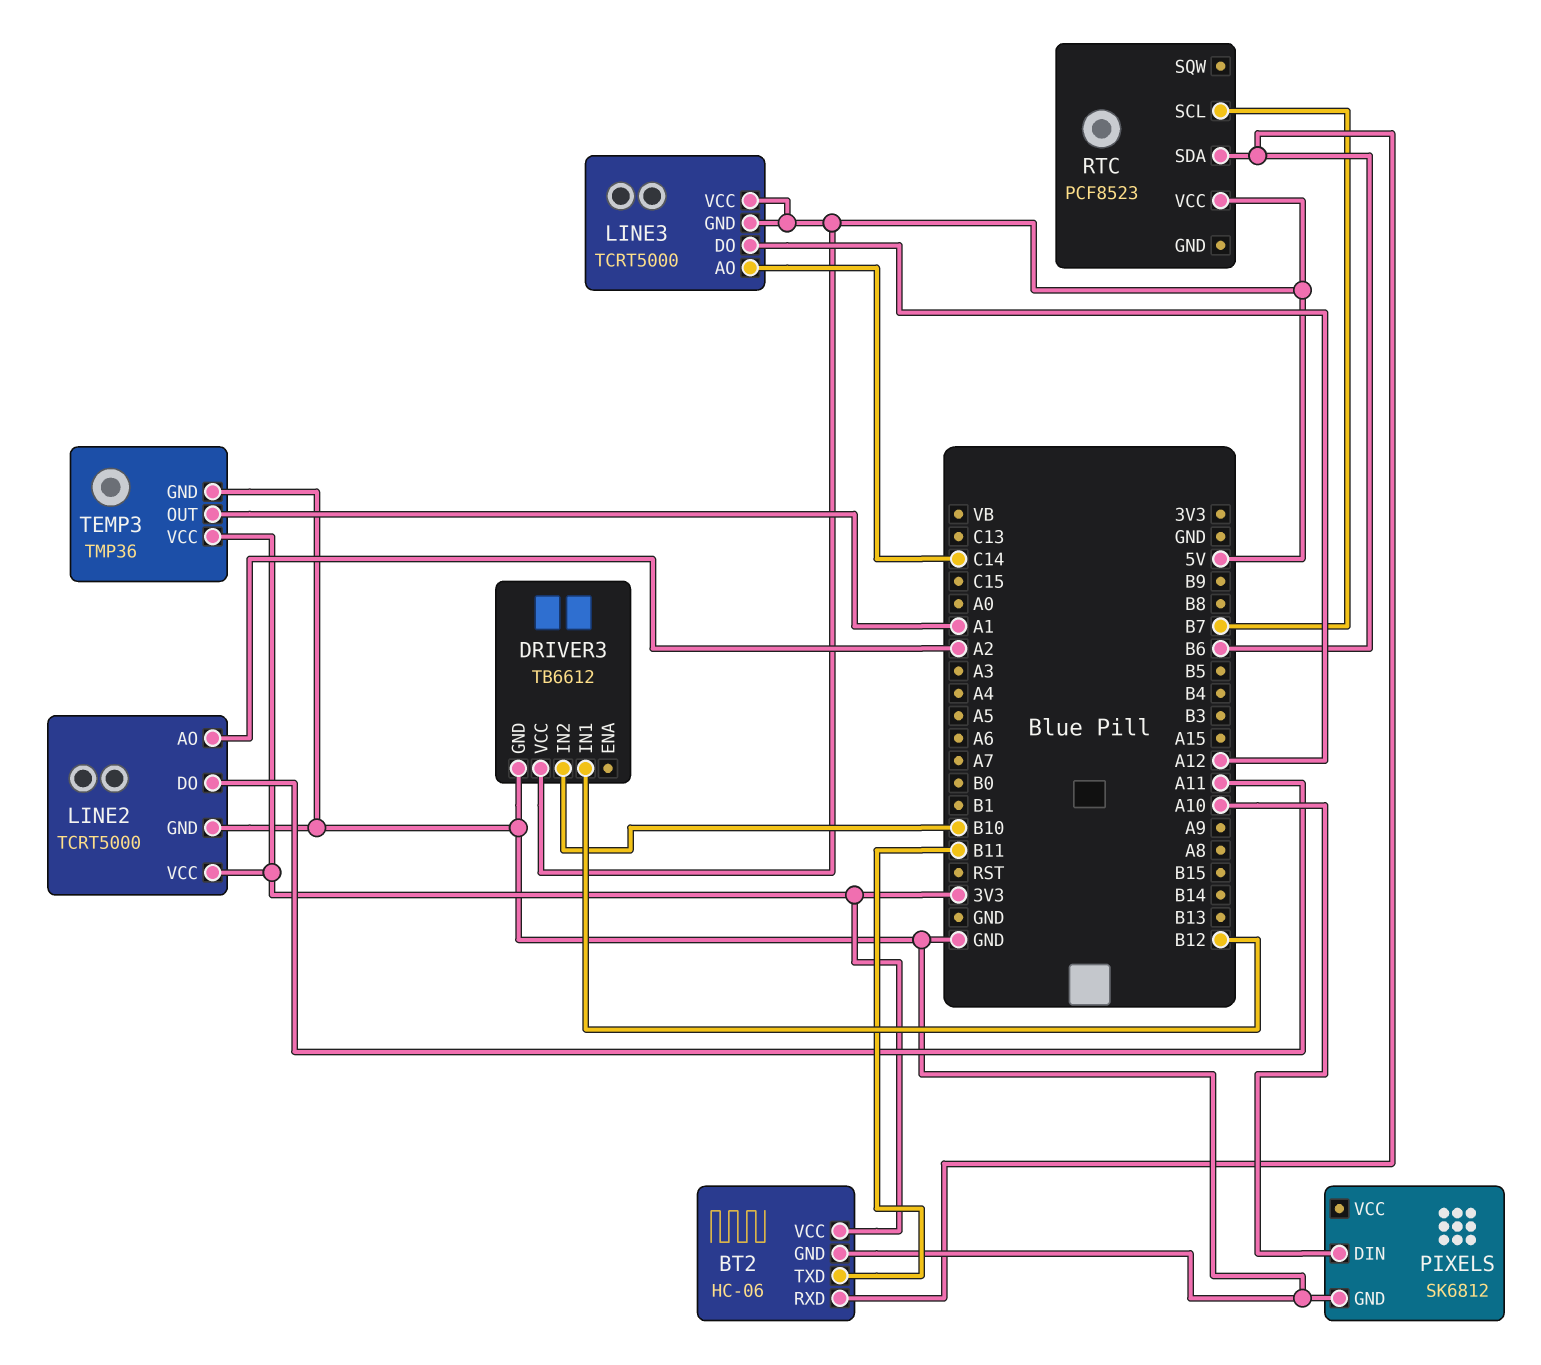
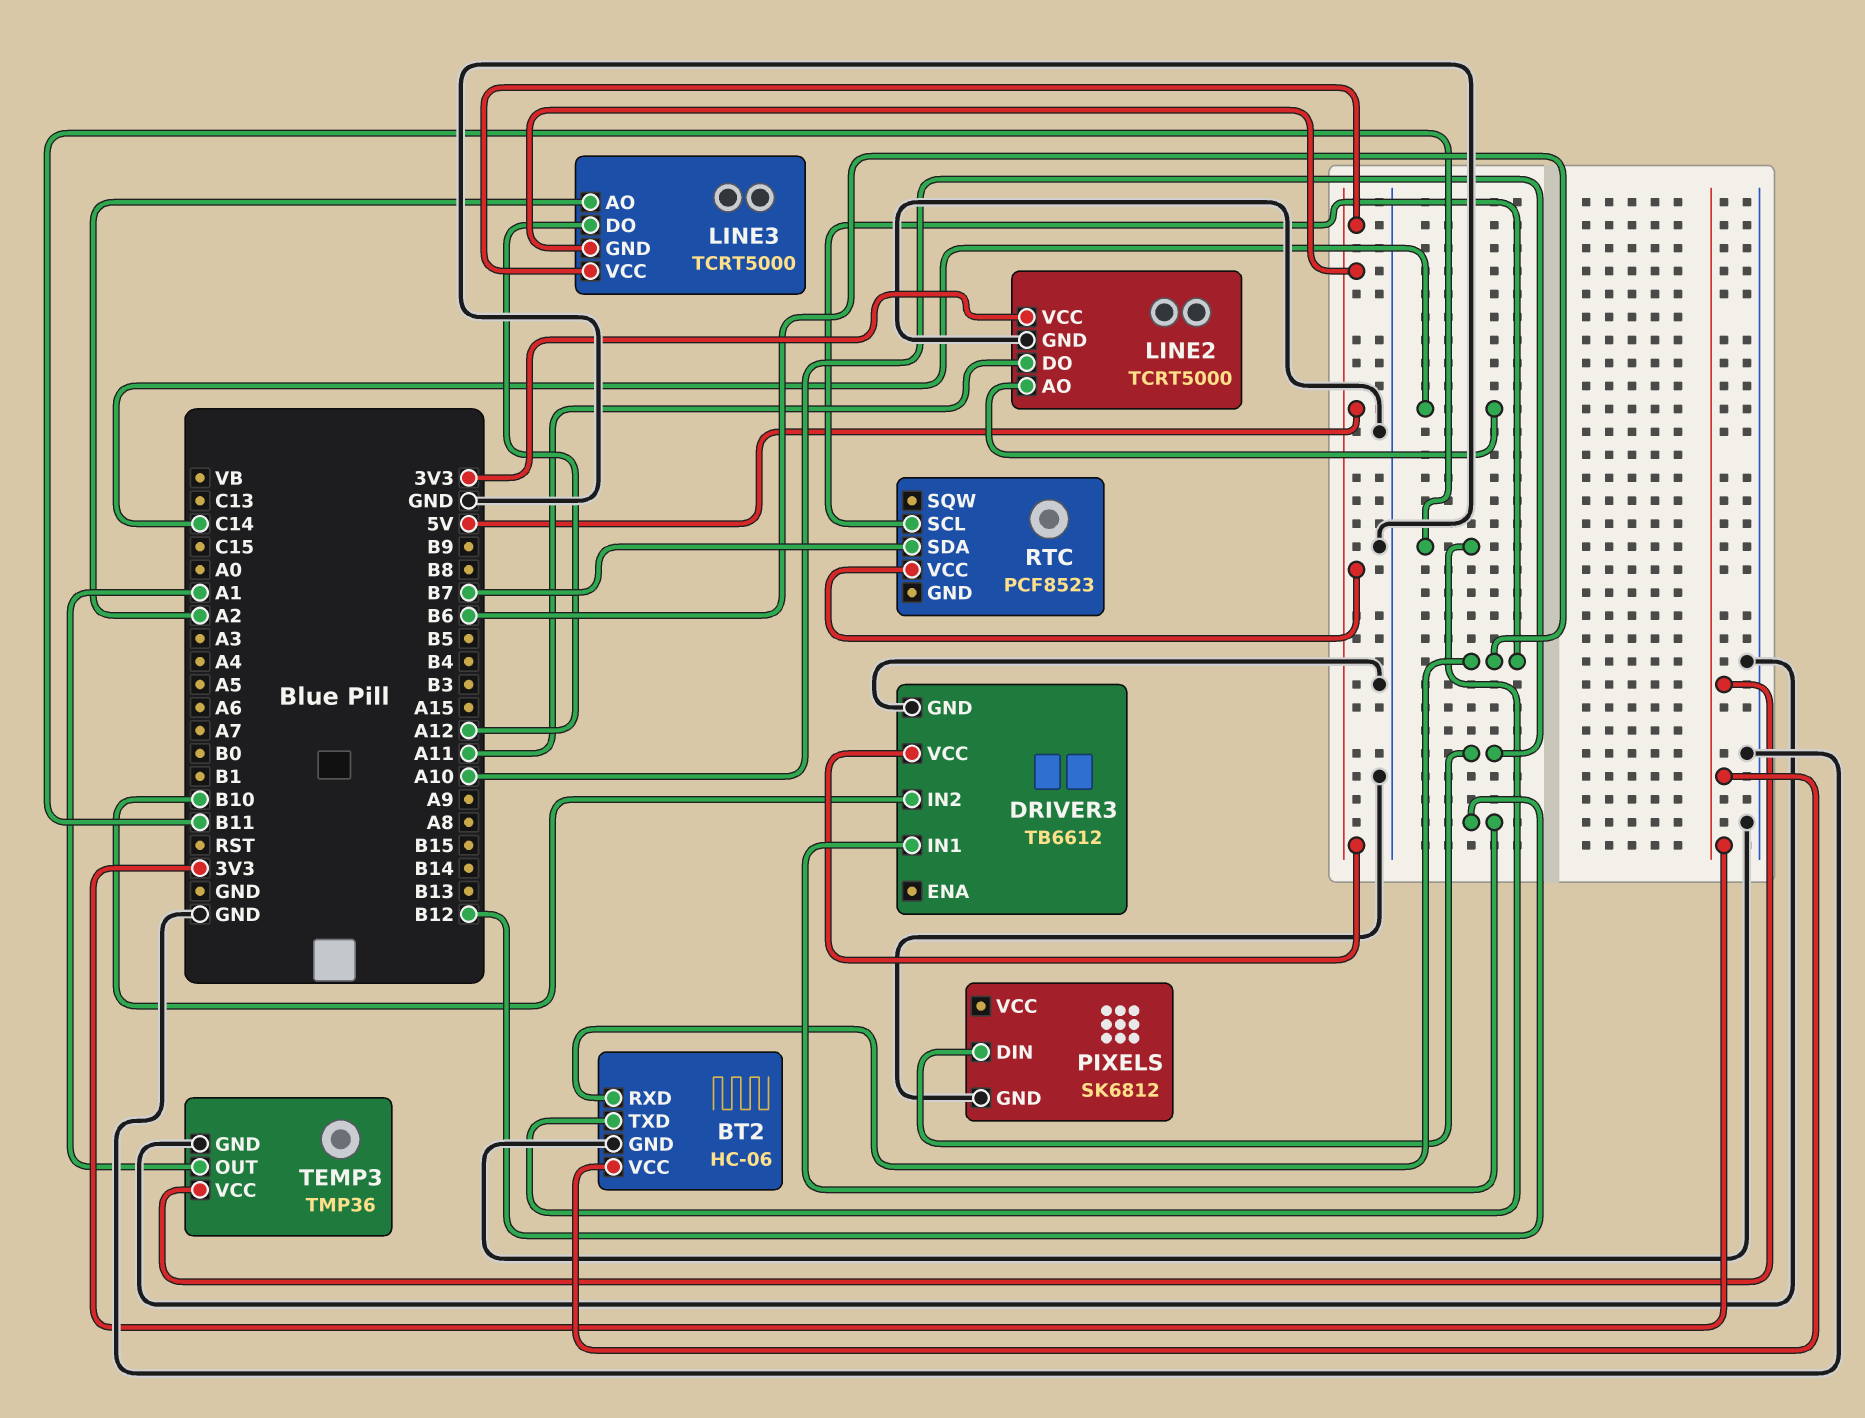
LINE2 pin AO: A2 -> C14
LINE3 pin AO: C14 -> A2
RTC pin SCL: B7 -> B6
RTC pin SDA: B6 -> B7

